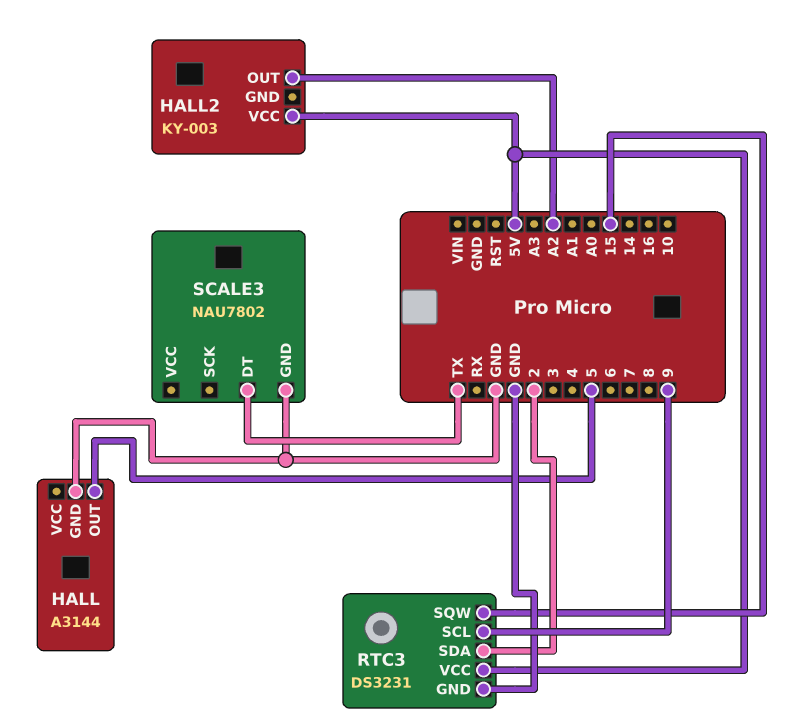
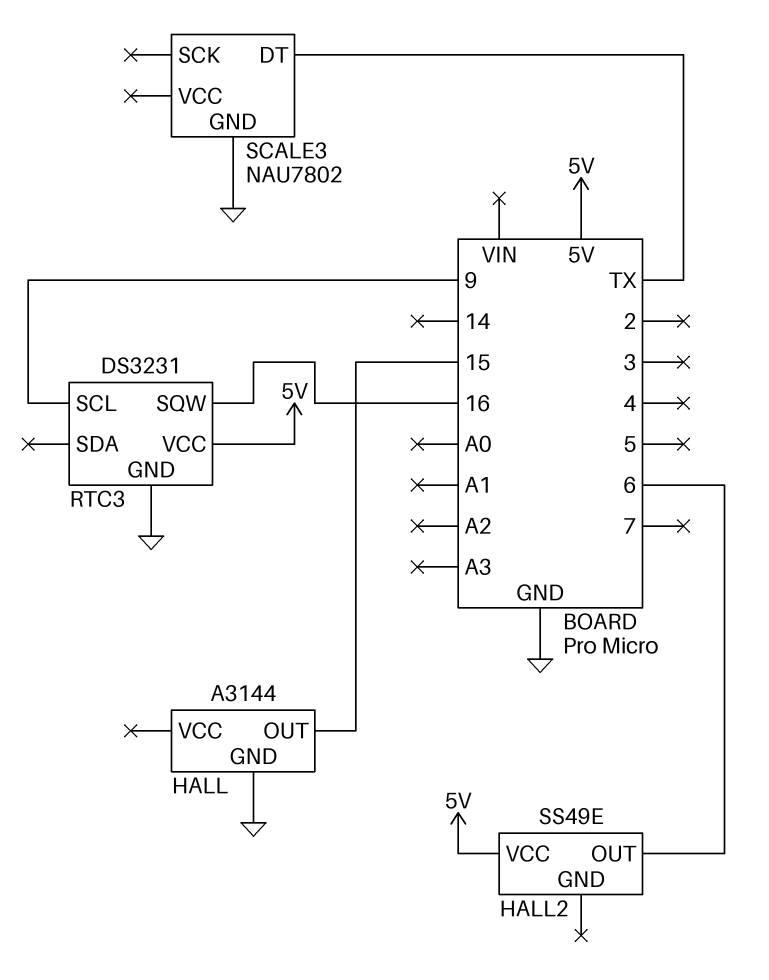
HALL pin OUT: 5 -> 15
HALL2: KY-003 -> SS49E
HALL2 pin OUT: A2 -> 6
RTC3 pin SDA: 2 -> none
RTC3 pin SQW: 15 -> 16

